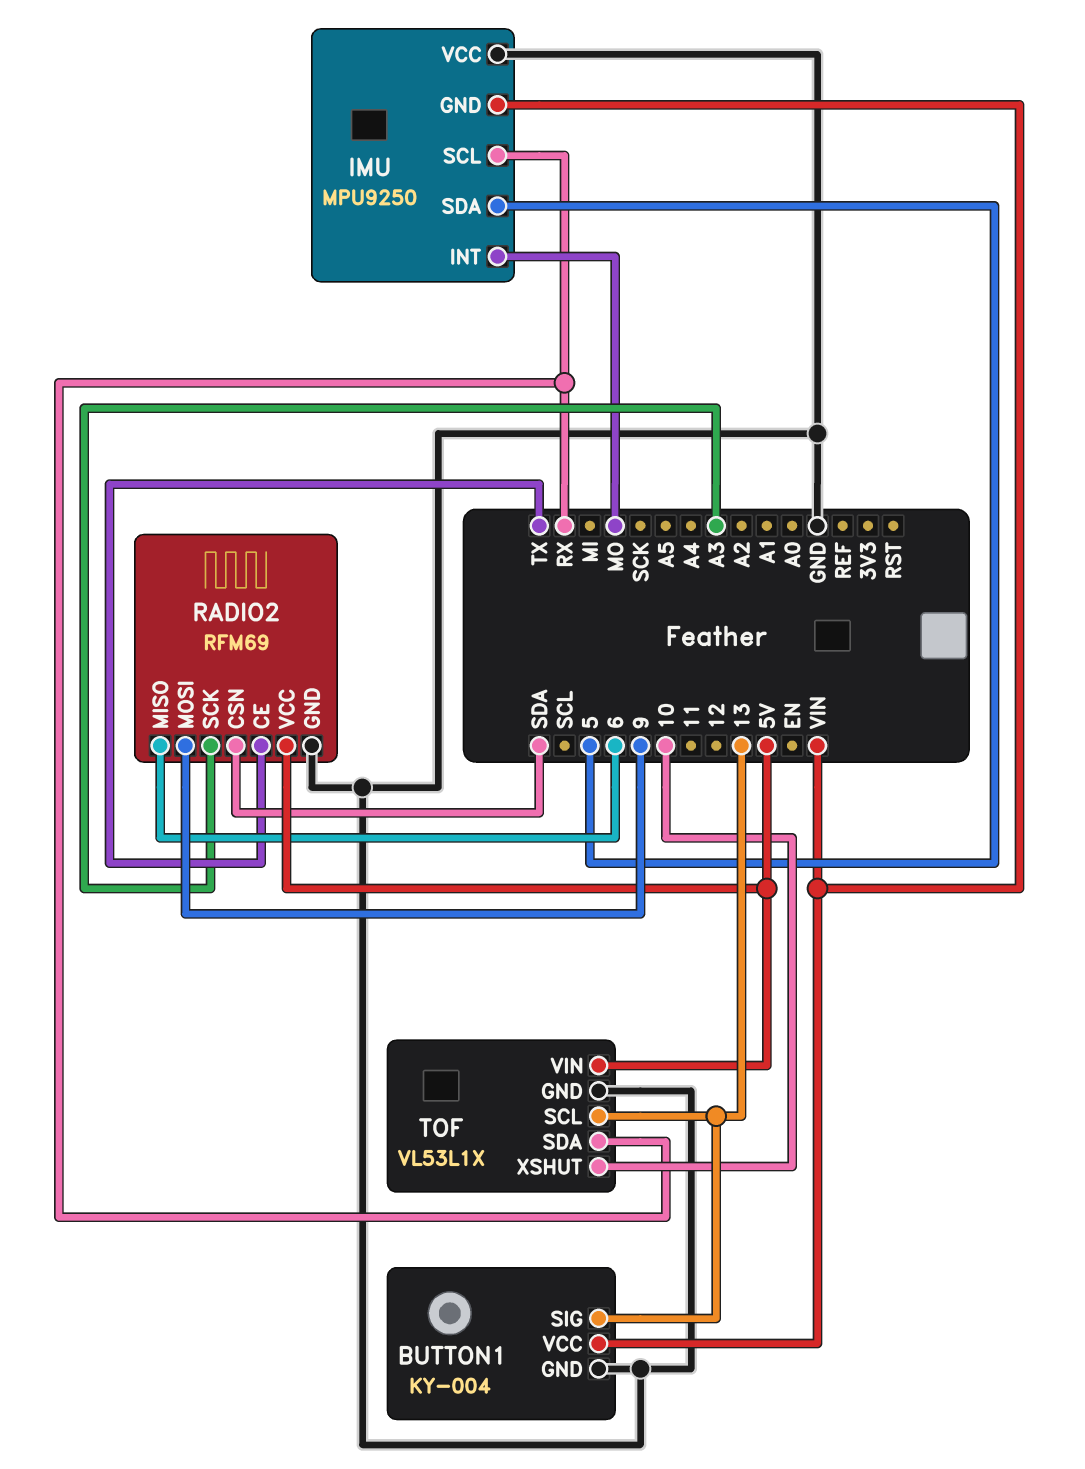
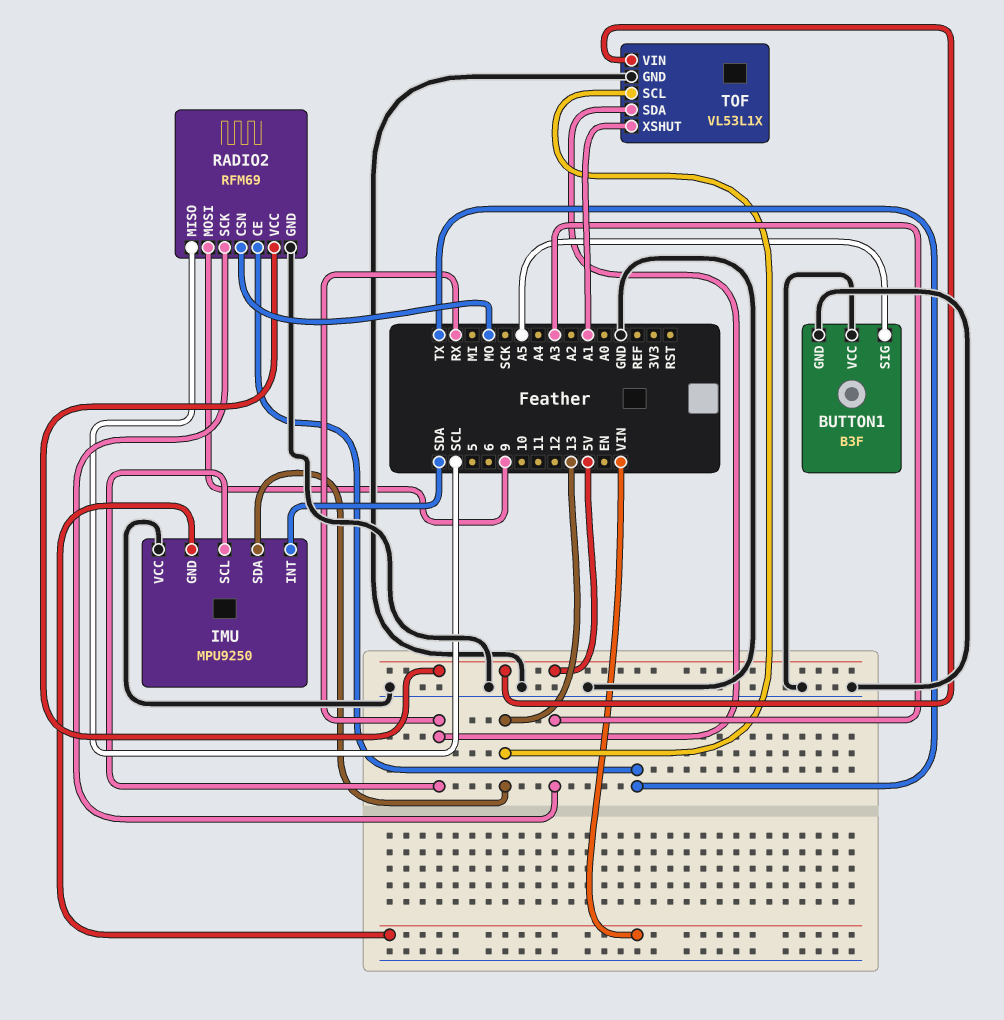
BUTTON1: KY-004 -> B3F
BUTTON1 pin SIG: 13 -> A5
BUTTON1 pin VCC: VIN -> GND
IMU pin INT: MO -> SDA
IMU pin SDA: 5 -> 13
RADIO2 pin CSN: SDA -> MO
RADIO2 pin MISO: 6 -> SCL
TOF pin XSHUT: 10 -> A1

